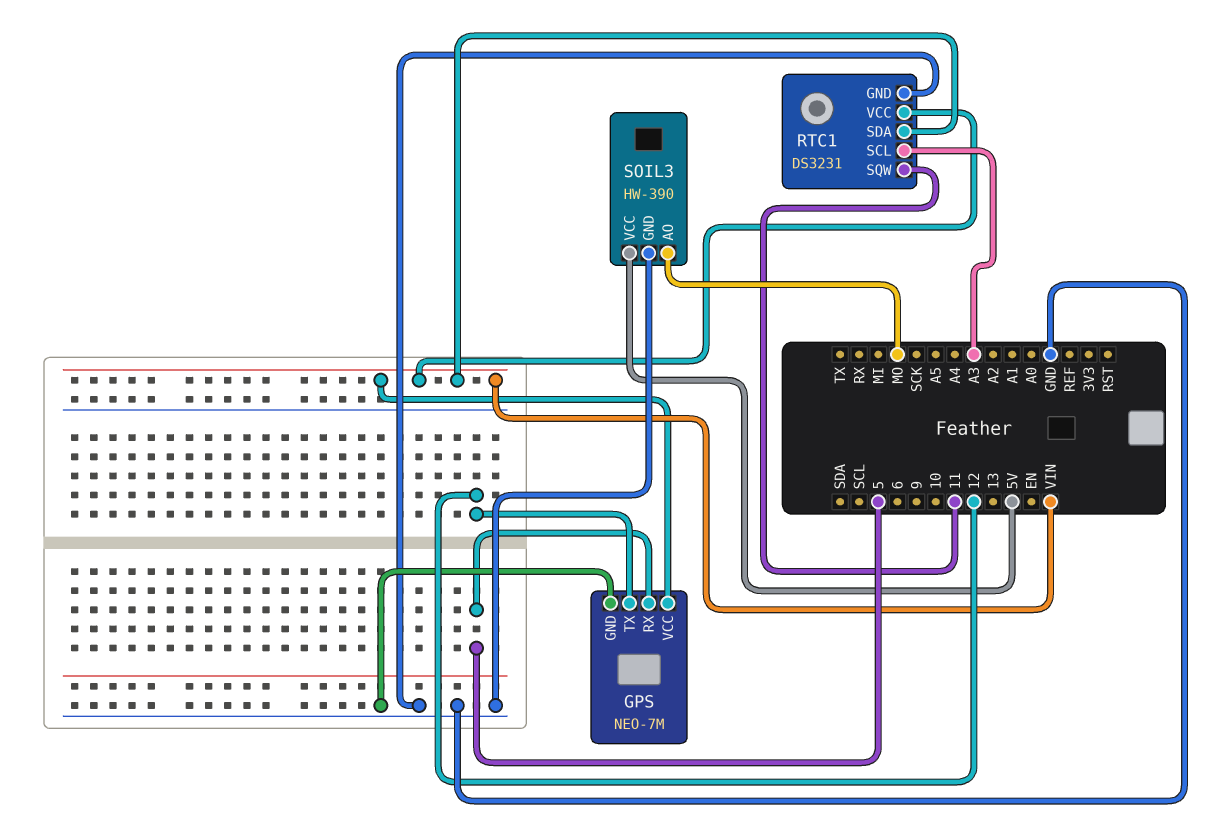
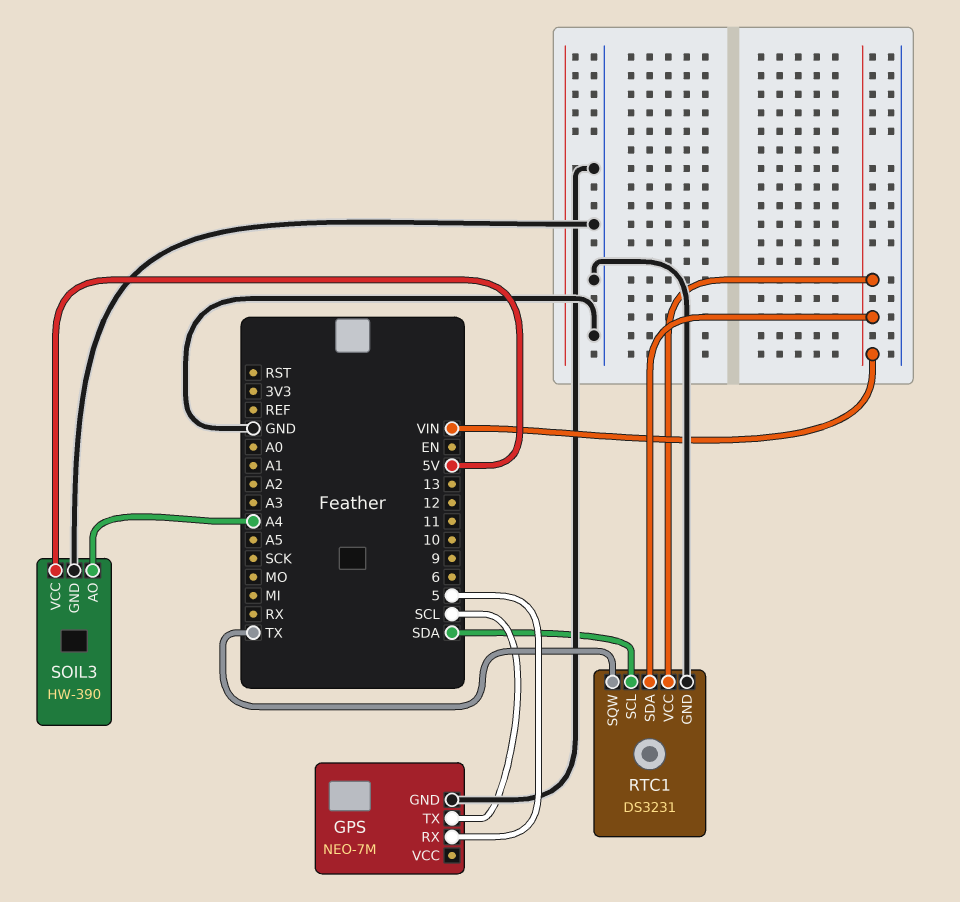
GPS pin TX: 12 -> SCL
GPS pin VCC: VIN -> none
RTC1 pin SCL: A3 -> SDA
RTC1 pin SQW: 11 -> TX
SOIL3 pin AO: MO -> A4

